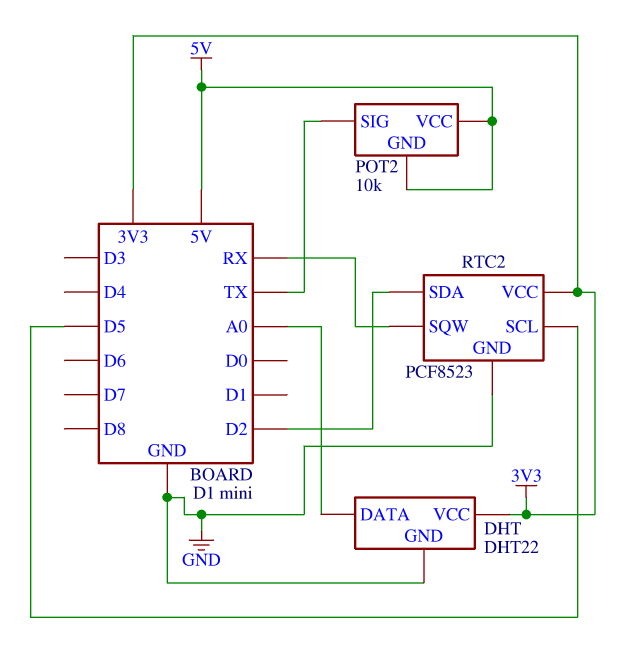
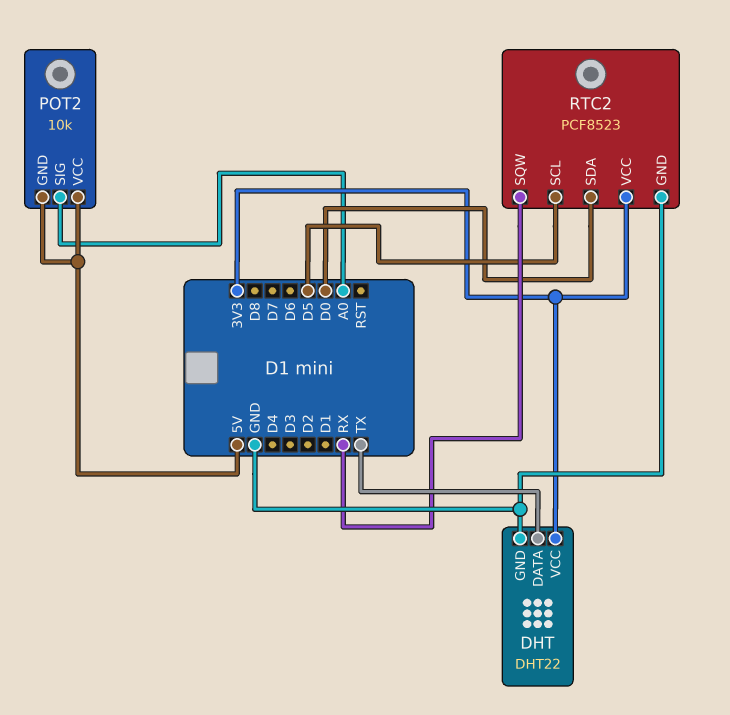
DHT pin DATA: A0 -> TX
POT2 pin SIG: TX -> A0
RTC2 pin SDA: D2 -> D0

